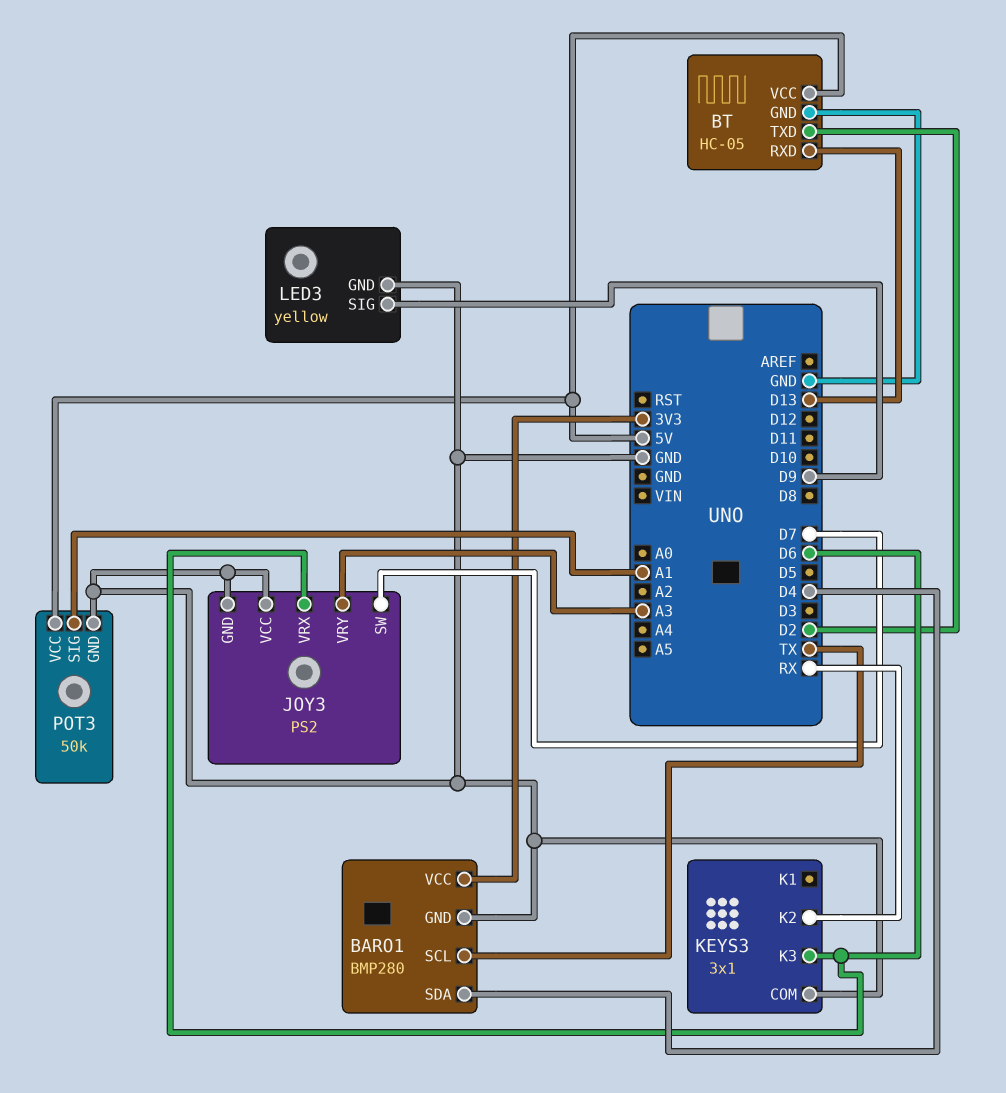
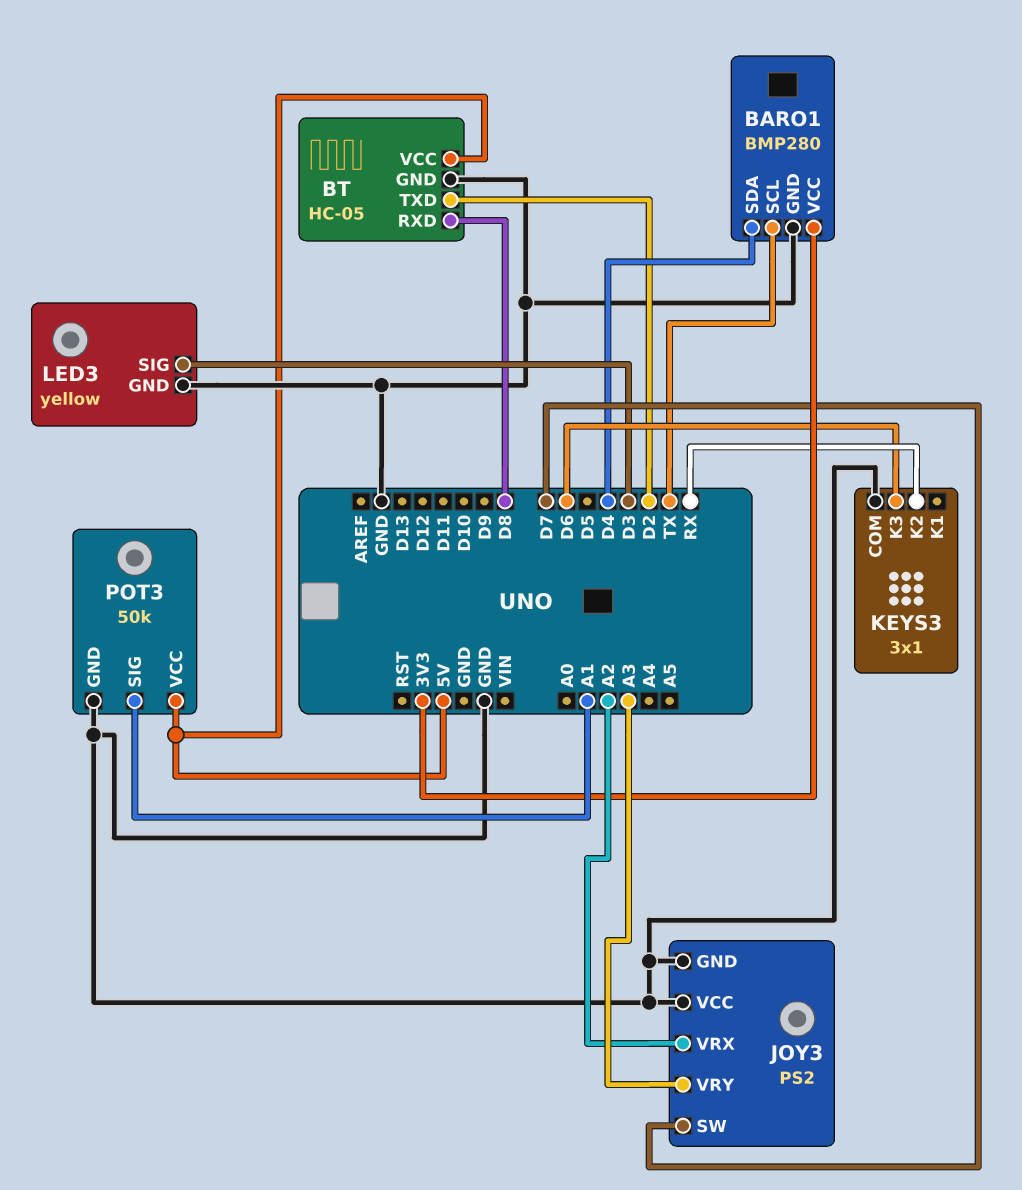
BT pin RXD: D13 -> D8
JOY3 pin VRX: D6 -> A2
LED3 pin SIG: D9 -> D3

